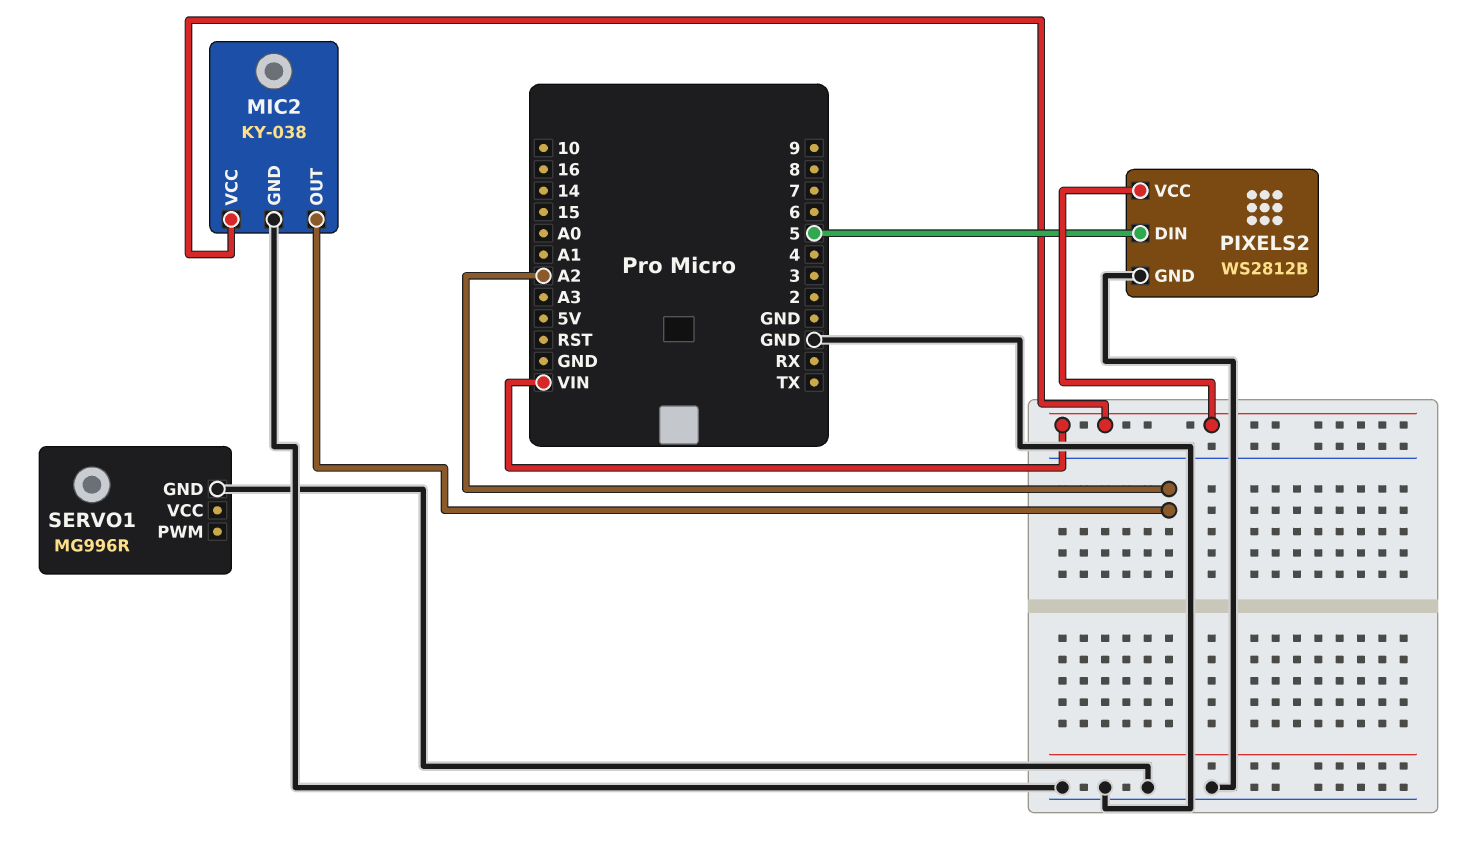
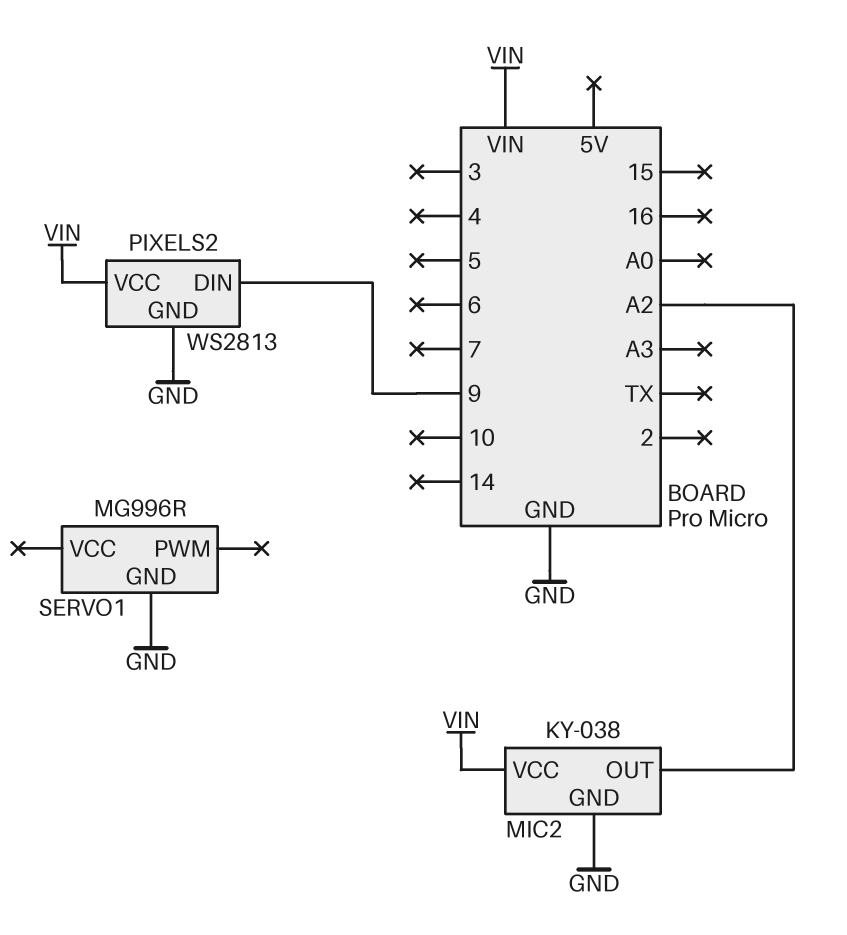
PIXELS2: WS2812B -> WS2813
PIXELS2 pin DIN: 5 -> 9

